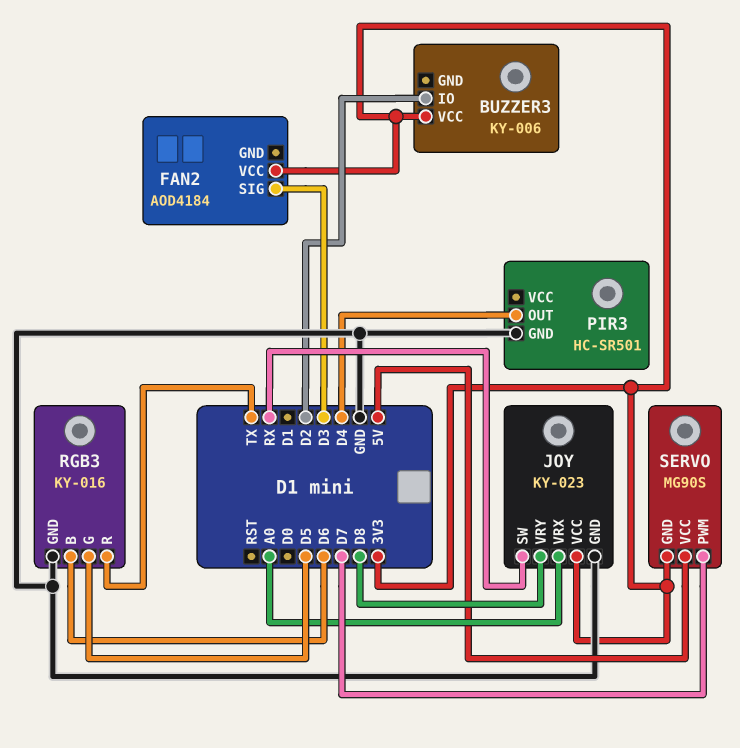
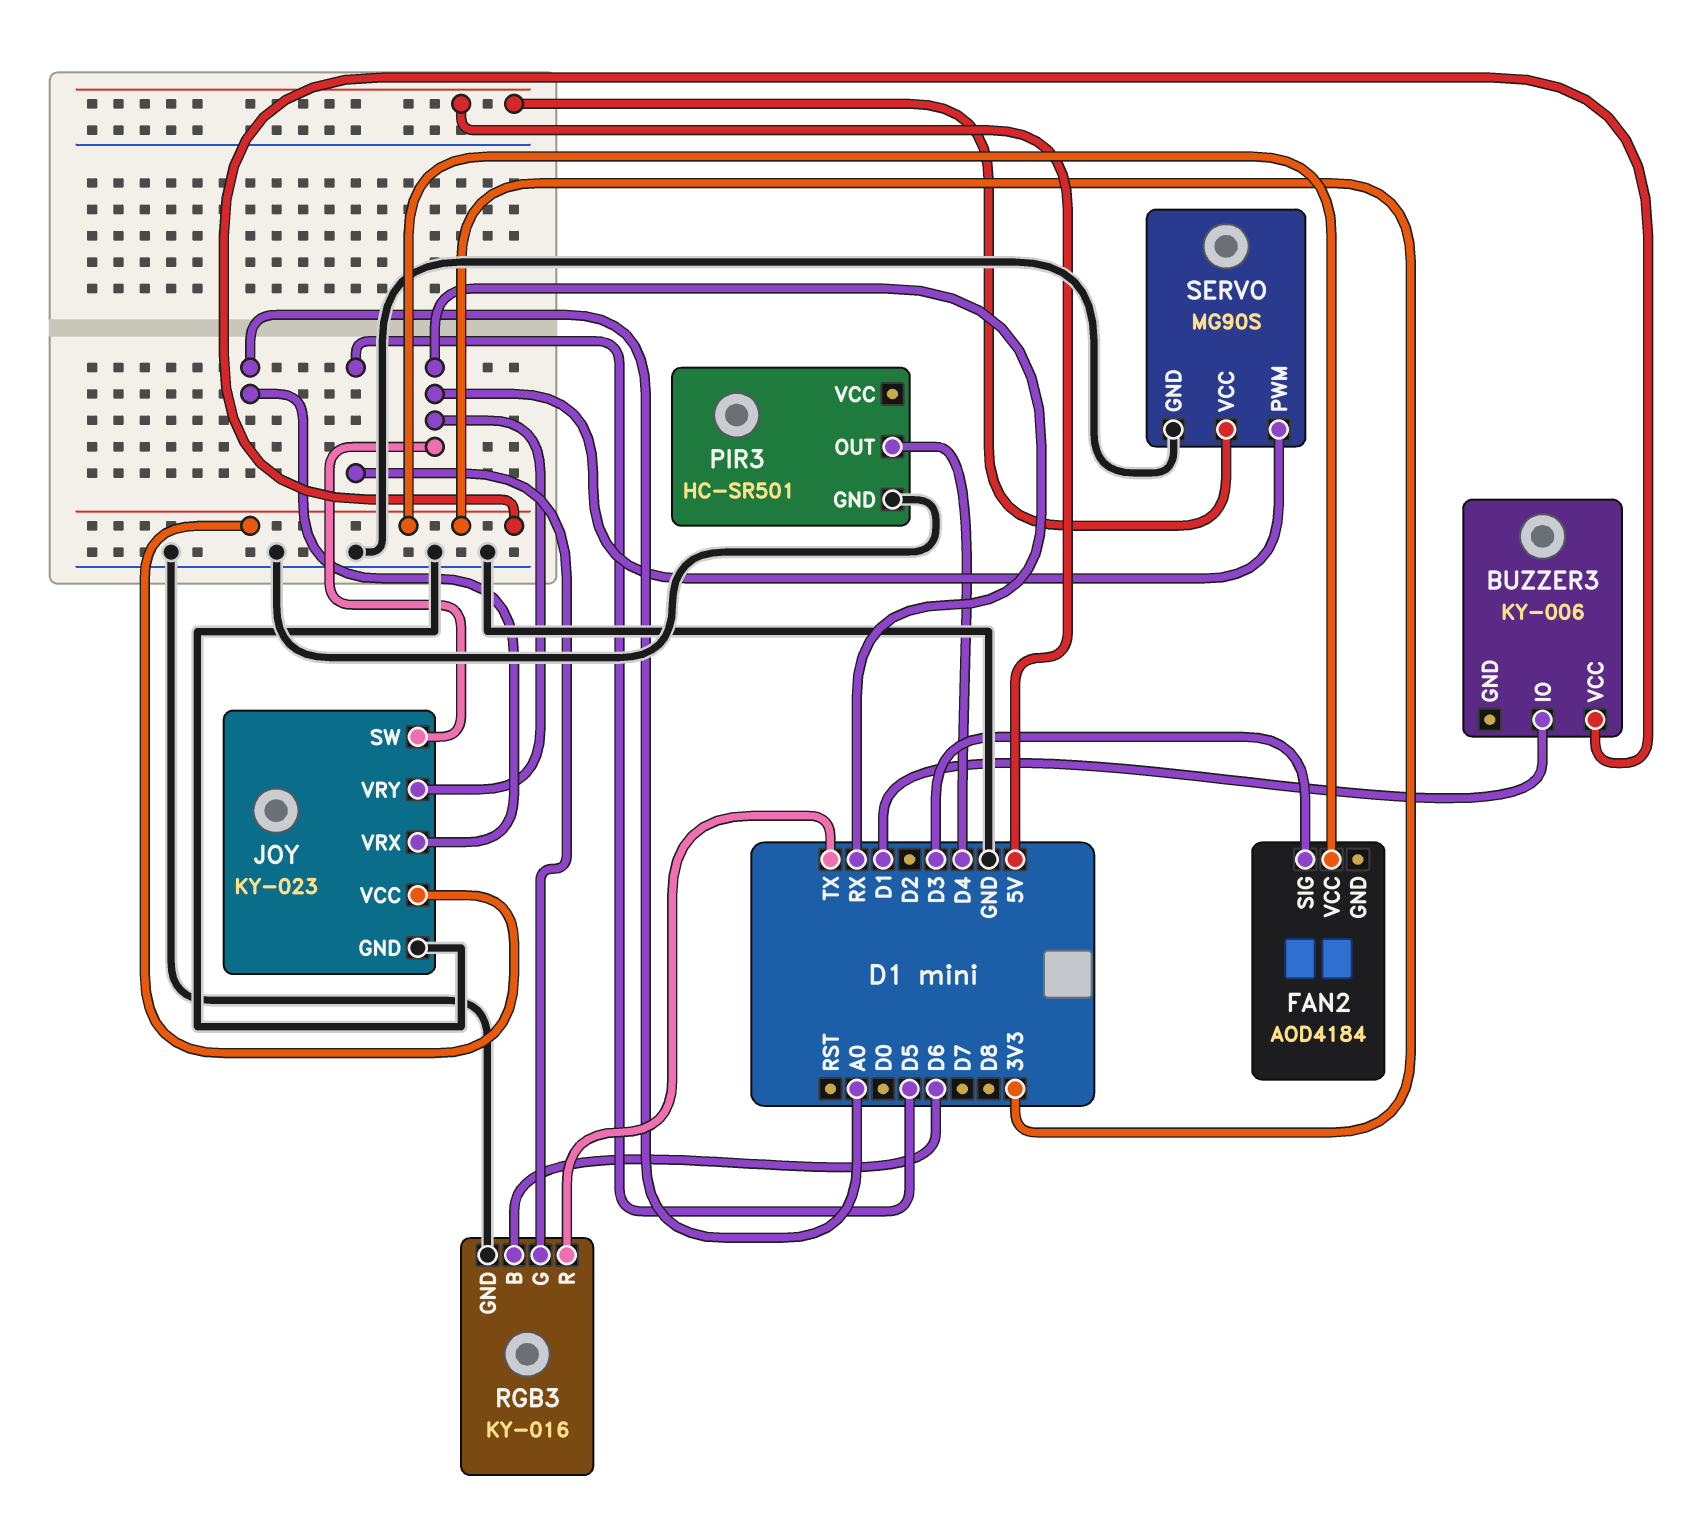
BUZZER3 pin IO: D2 -> D1
JOY pin VRY: D8 -> RX
SERVO pin GND: 3V3 -> GND
SERVO pin PWM: D7 -> RX

